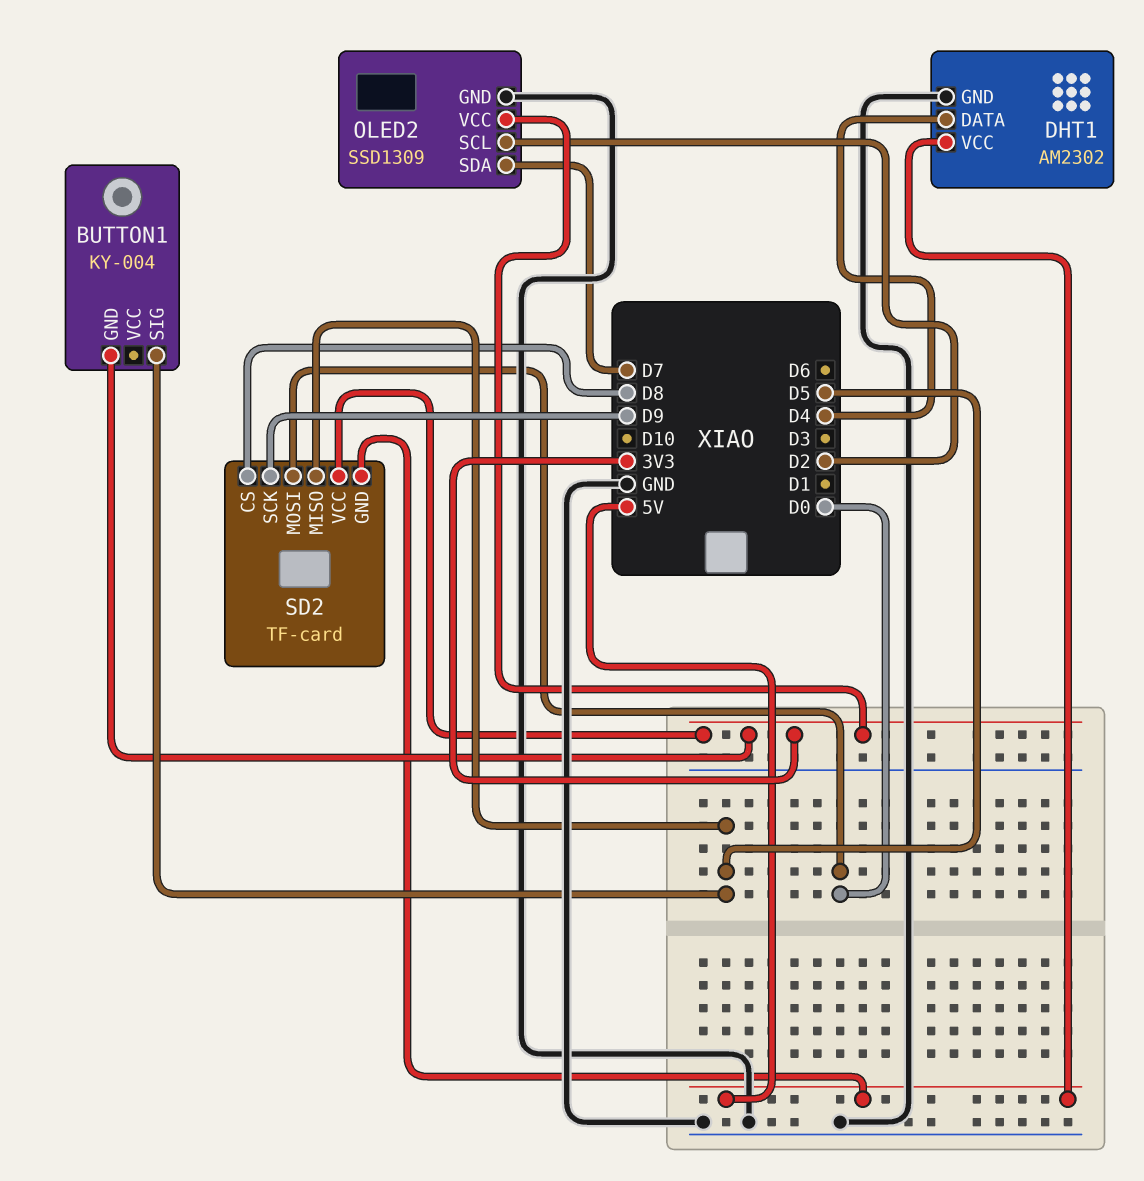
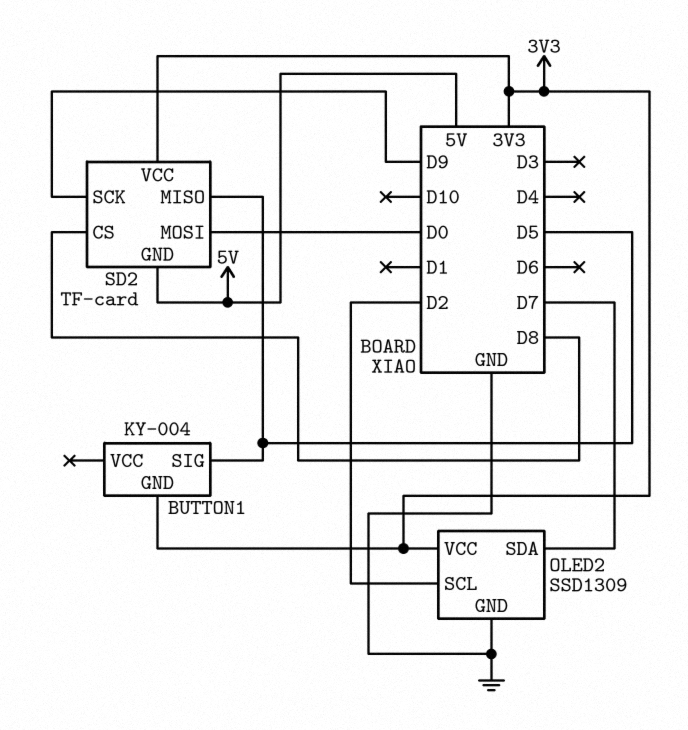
DHT1: AM2302 -> none
DHT1 pin DATA: D4 -> none
DHT1 pin GND: GND -> none
DHT1 pin VCC: 5V -> none

